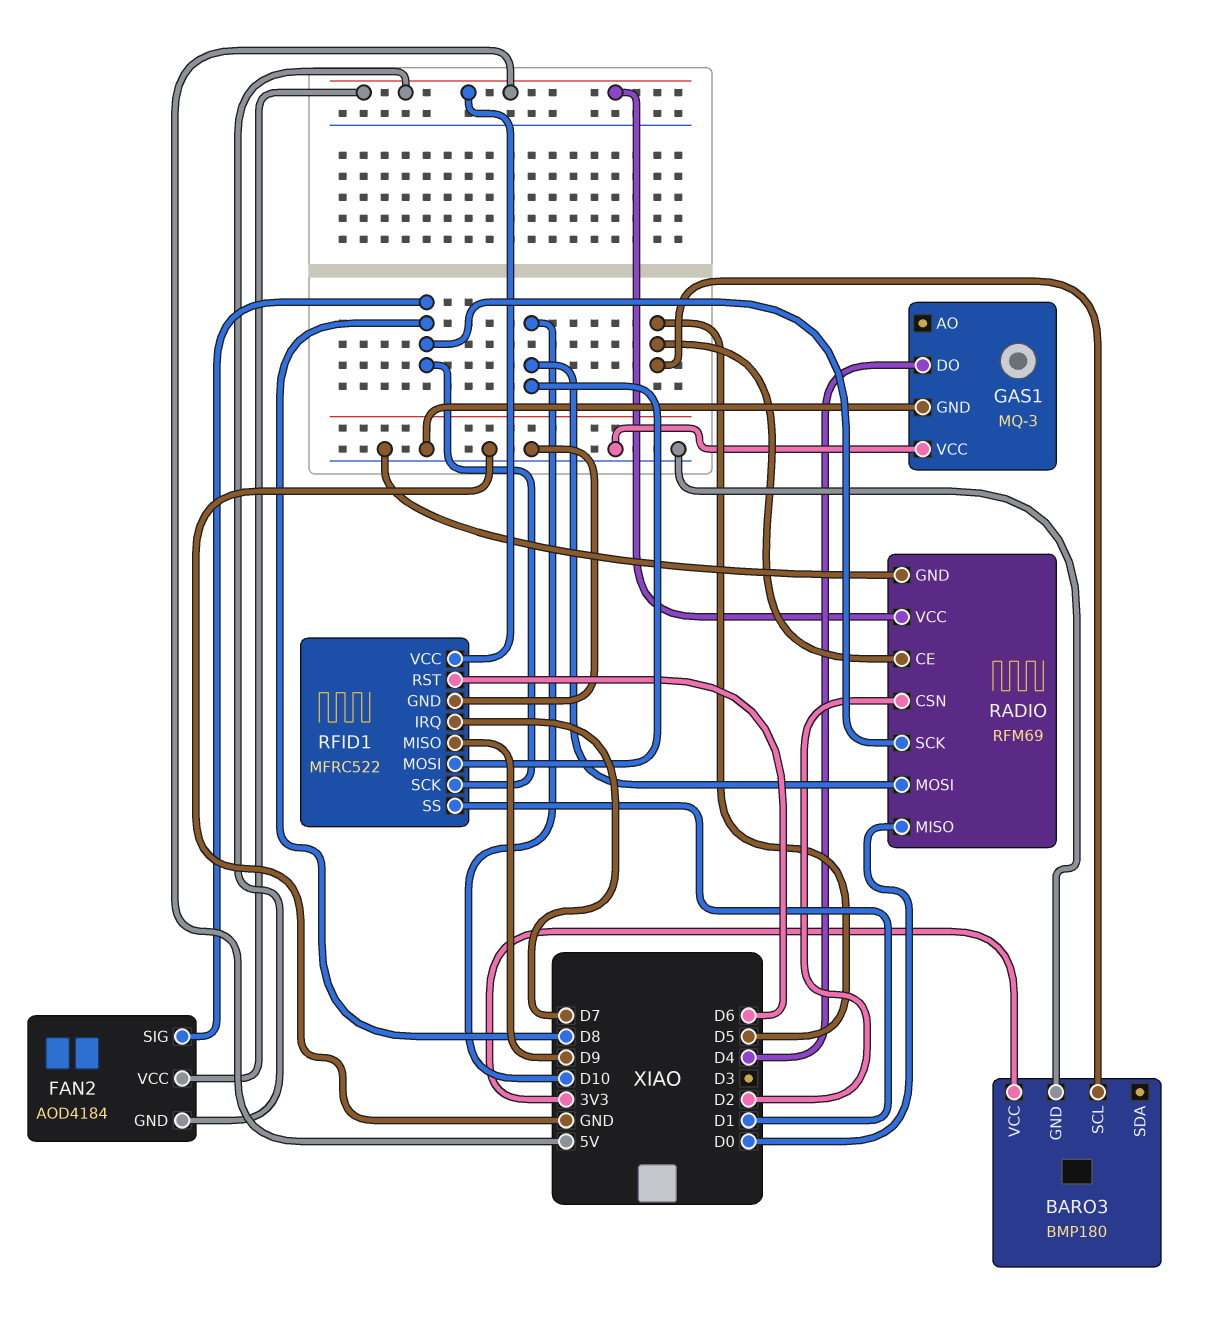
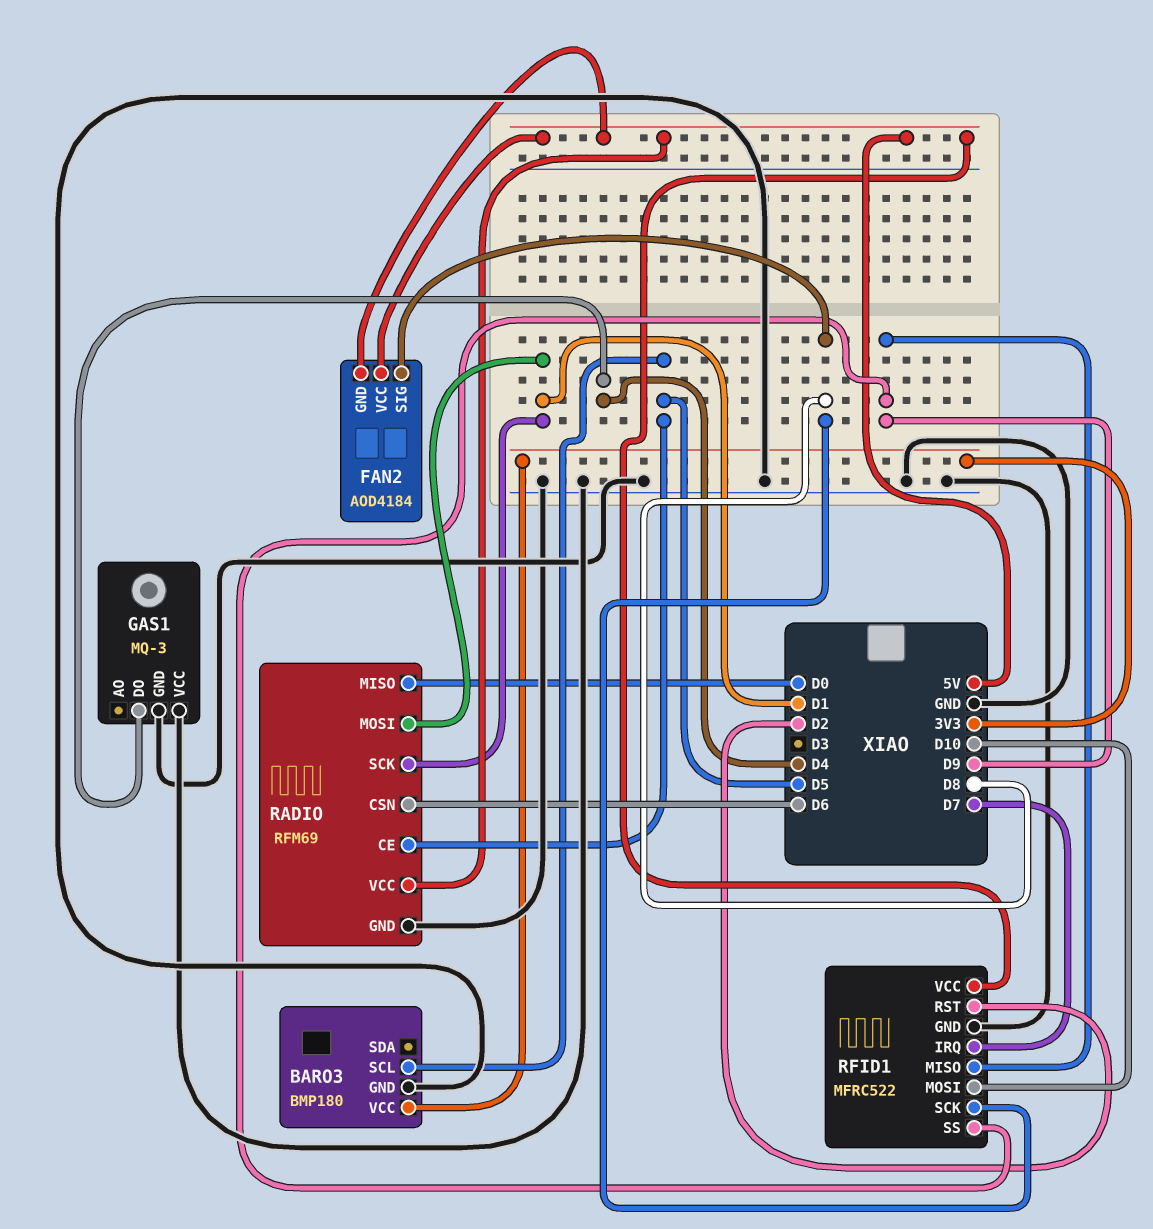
RADIO pin CSN: D2 -> D6
RADIO pin MOSI: D10 -> D1
RADIO pin SCK: D8 -> D1
RFID1 pin RST: D6 -> D2
RFID1 pin SS: D1 -> D9

